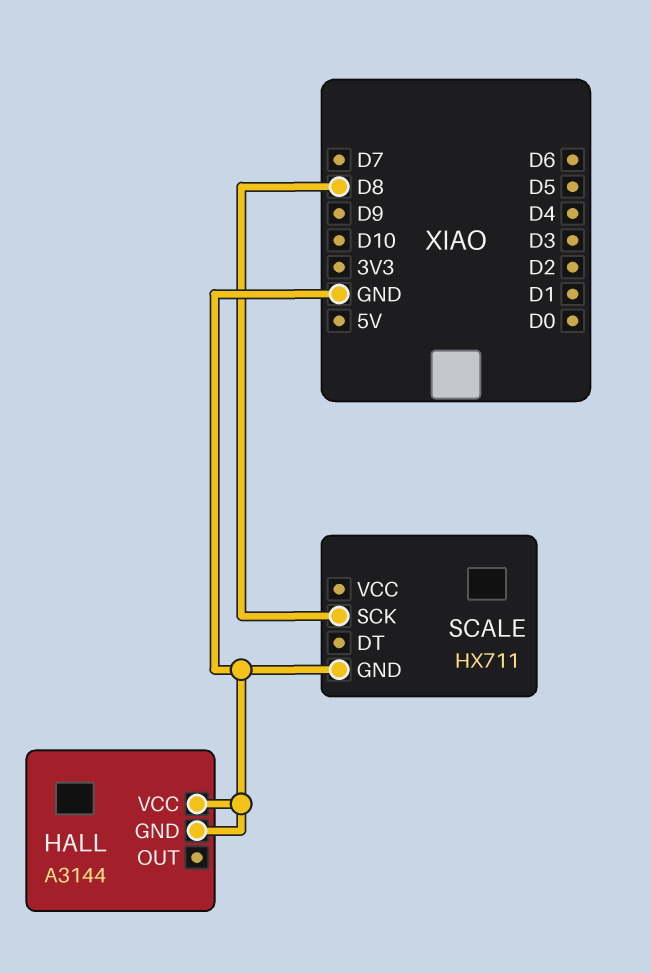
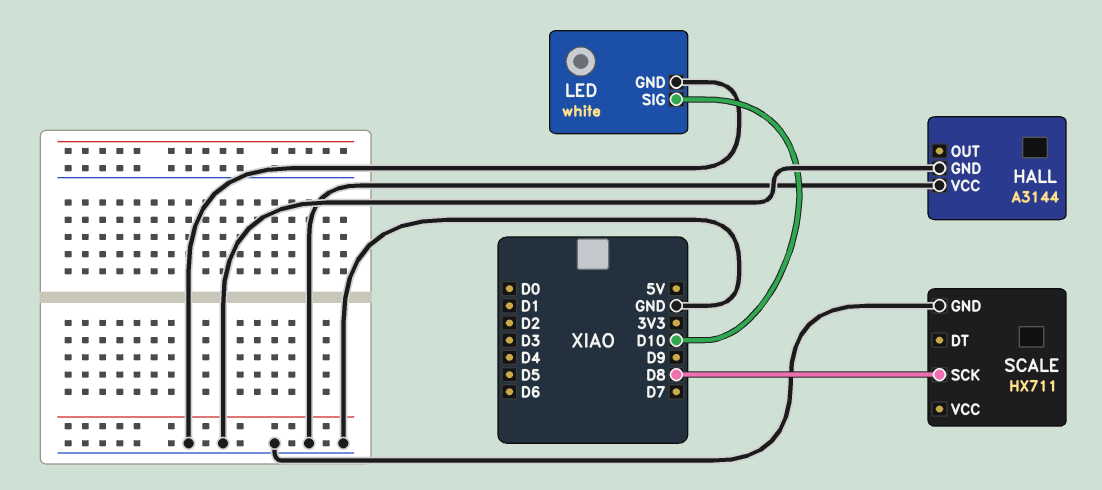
LED: none -> white
LED pin GND: none -> GND
LED pin SIG: none -> D10

